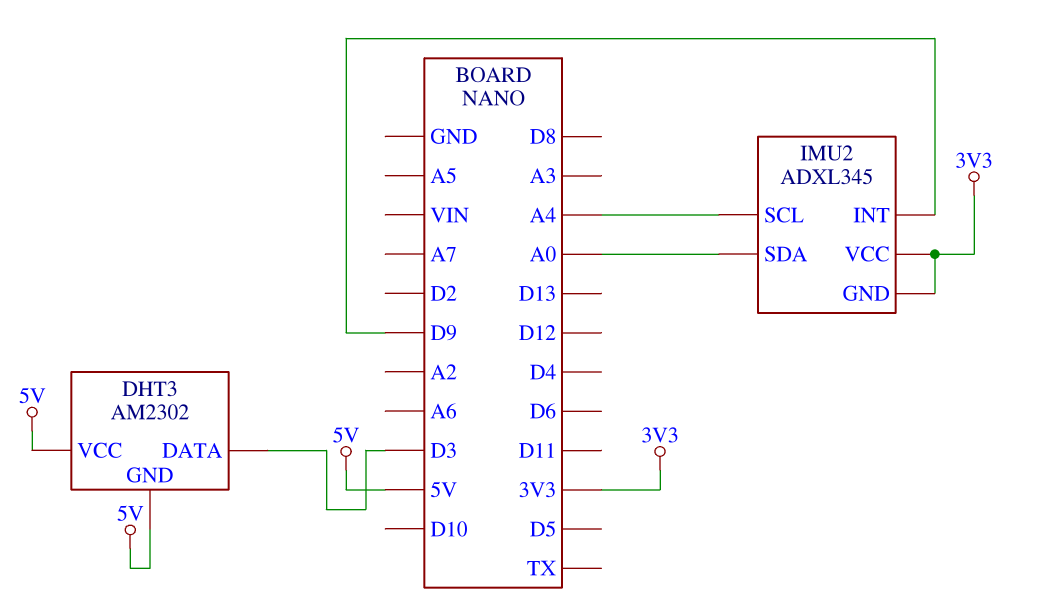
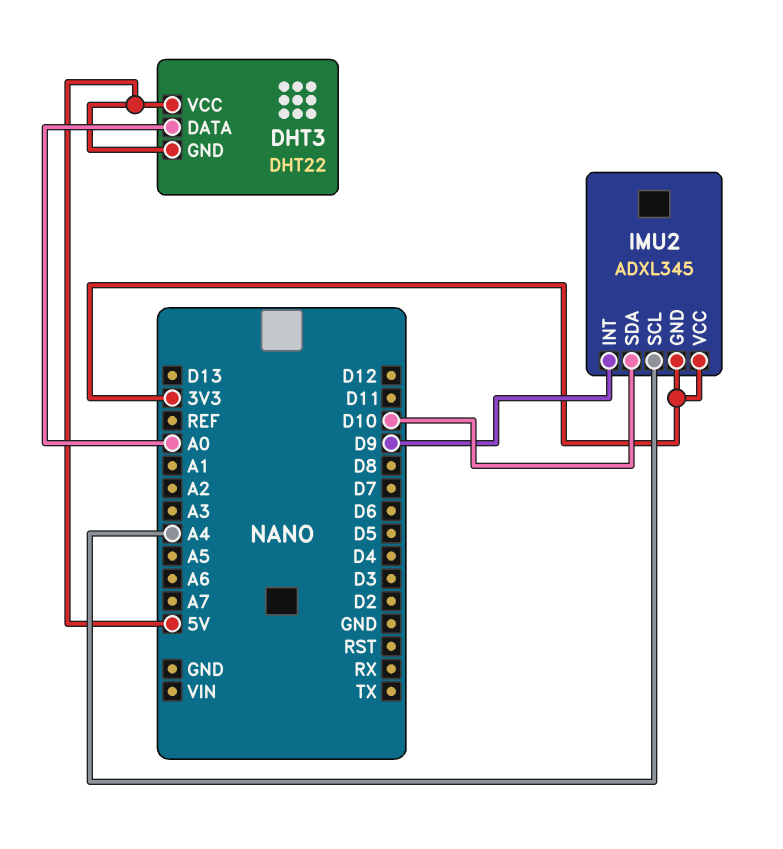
DHT3: AM2302 -> DHT22
DHT3 pin DATA: D3 -> A0
IMU2 pin SDA: A0 -> D10

